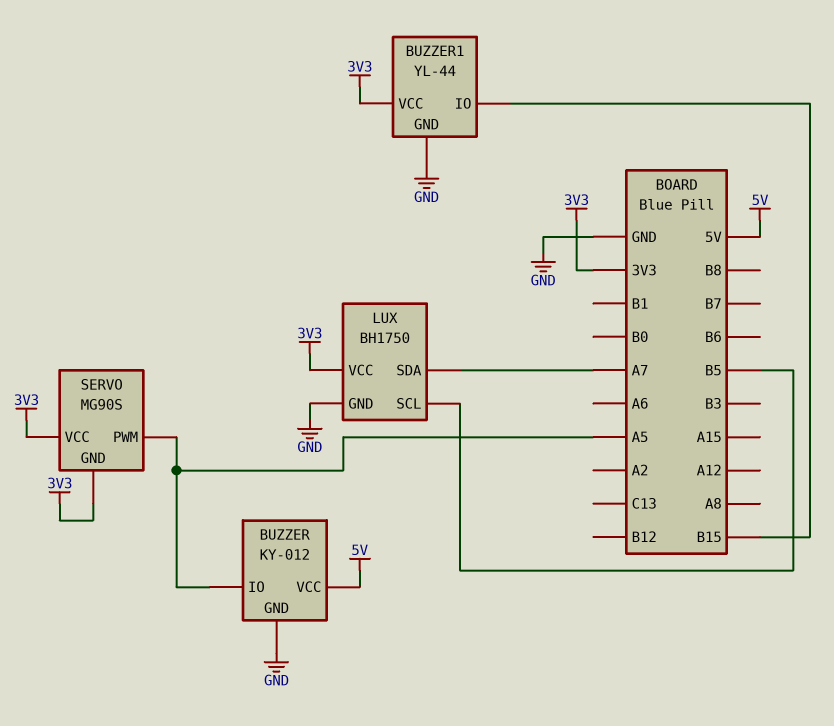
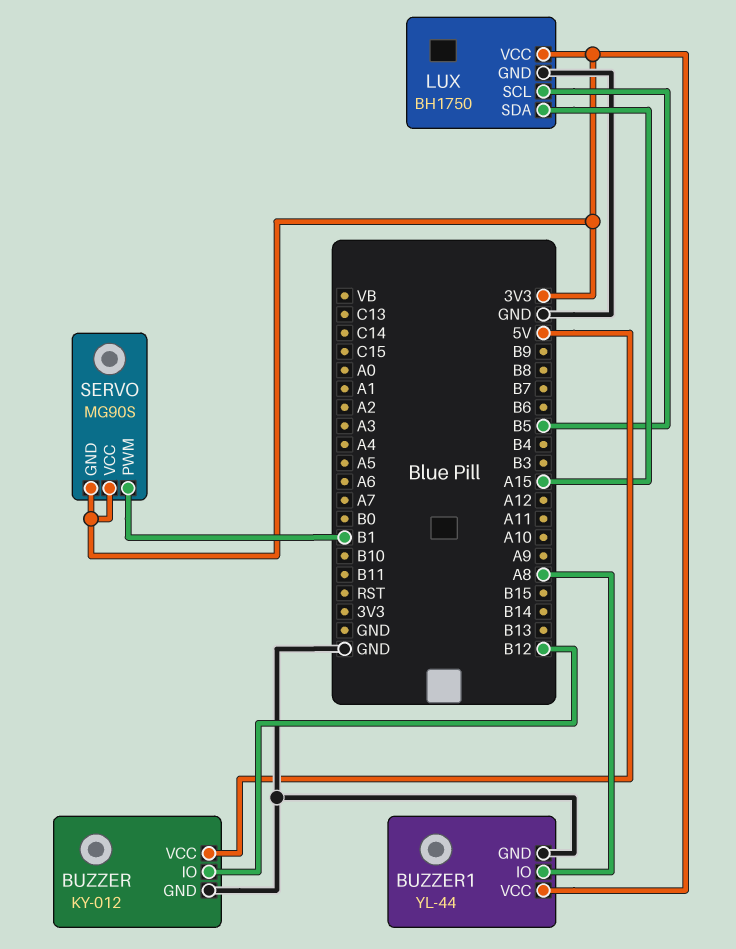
BUZZER pin IO: A5 -> B12
BUZZER1 pin IO: B15 -> A8
LUX pin SDA: A7 -> A15
SERVO pin PWM: A5 -> B1

